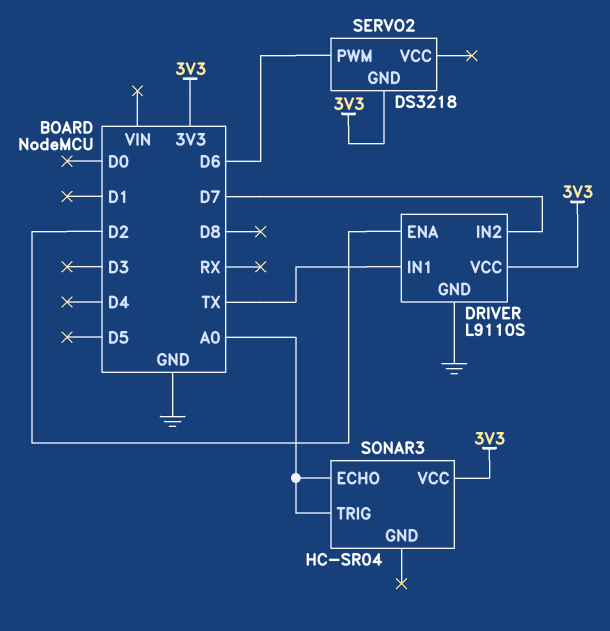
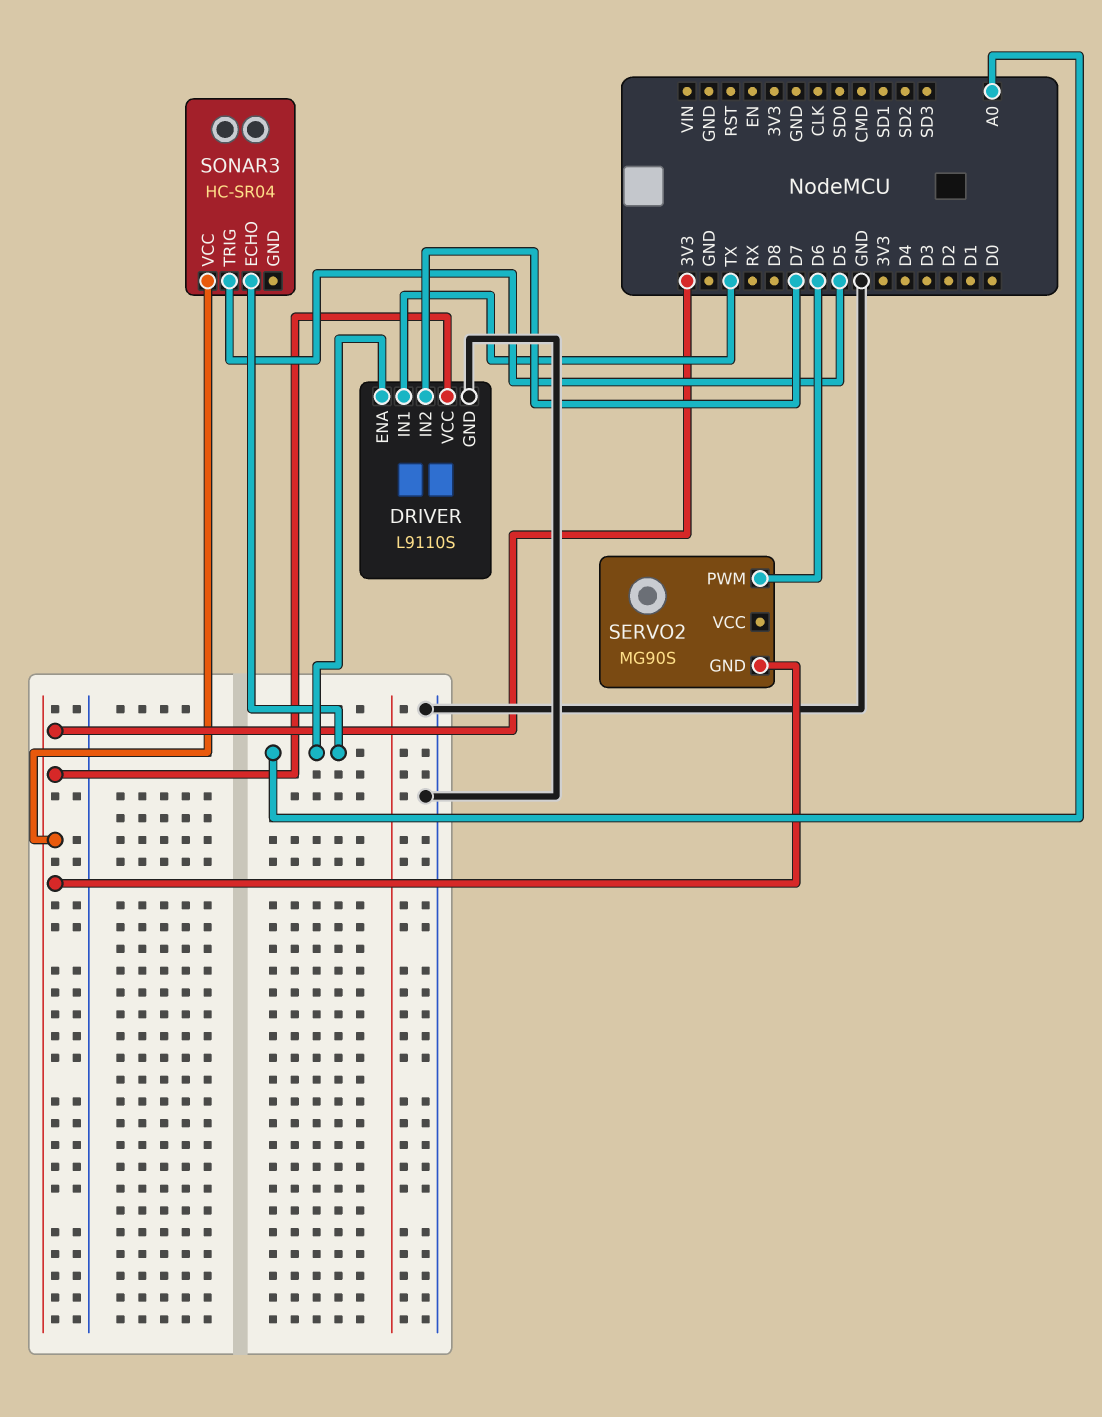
DRIVER pin ENA: D2 -> A0
SERVO2: DS3218 -> MG90S
SONAR3 pin TRIG: A0 -> D5

